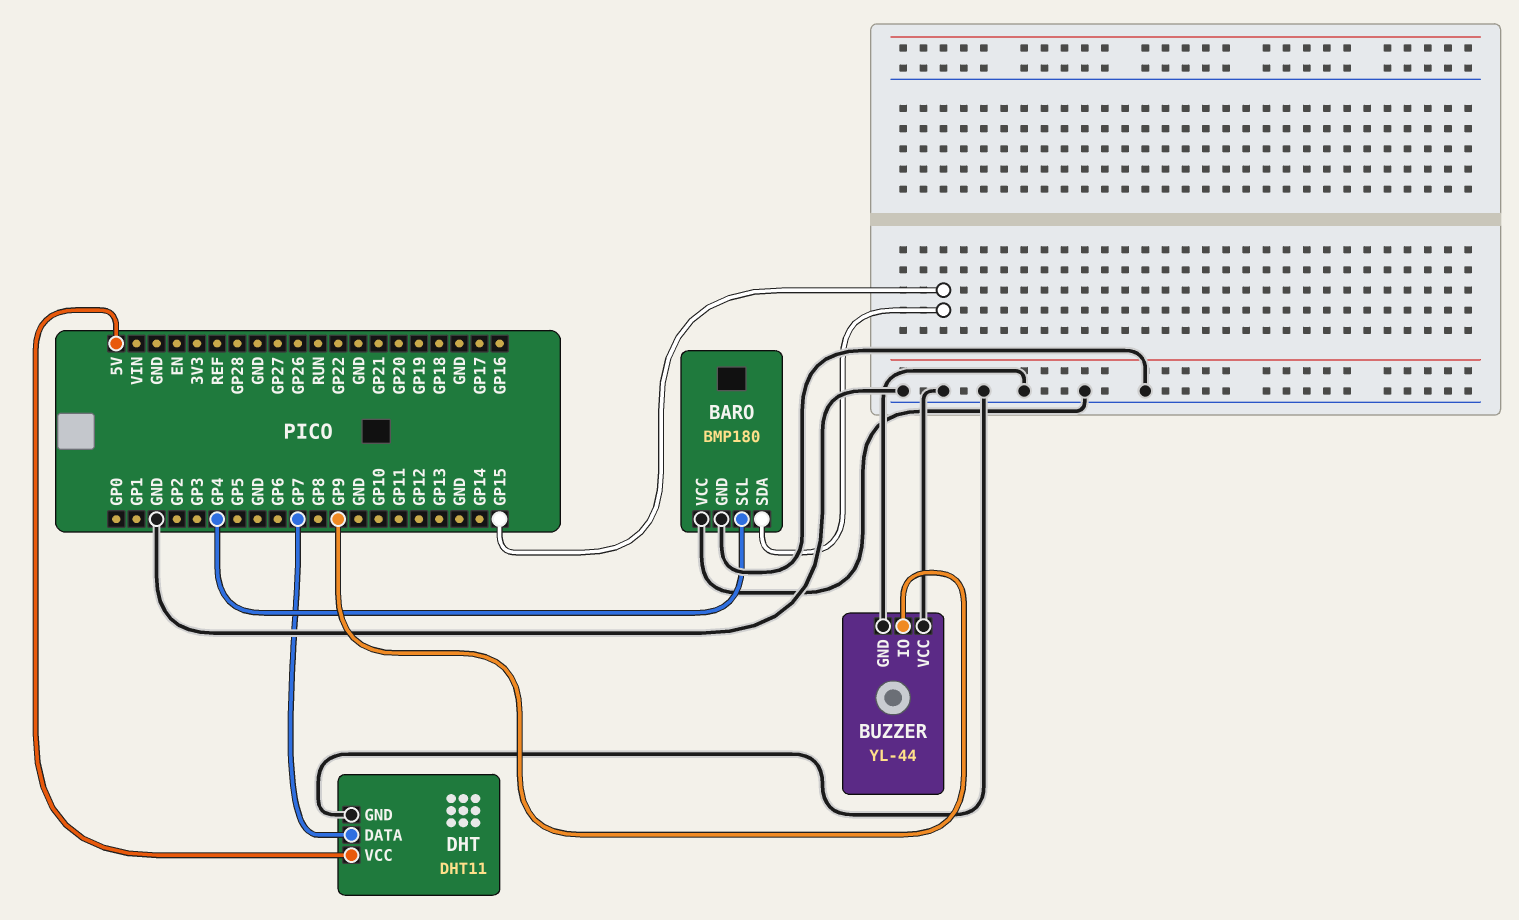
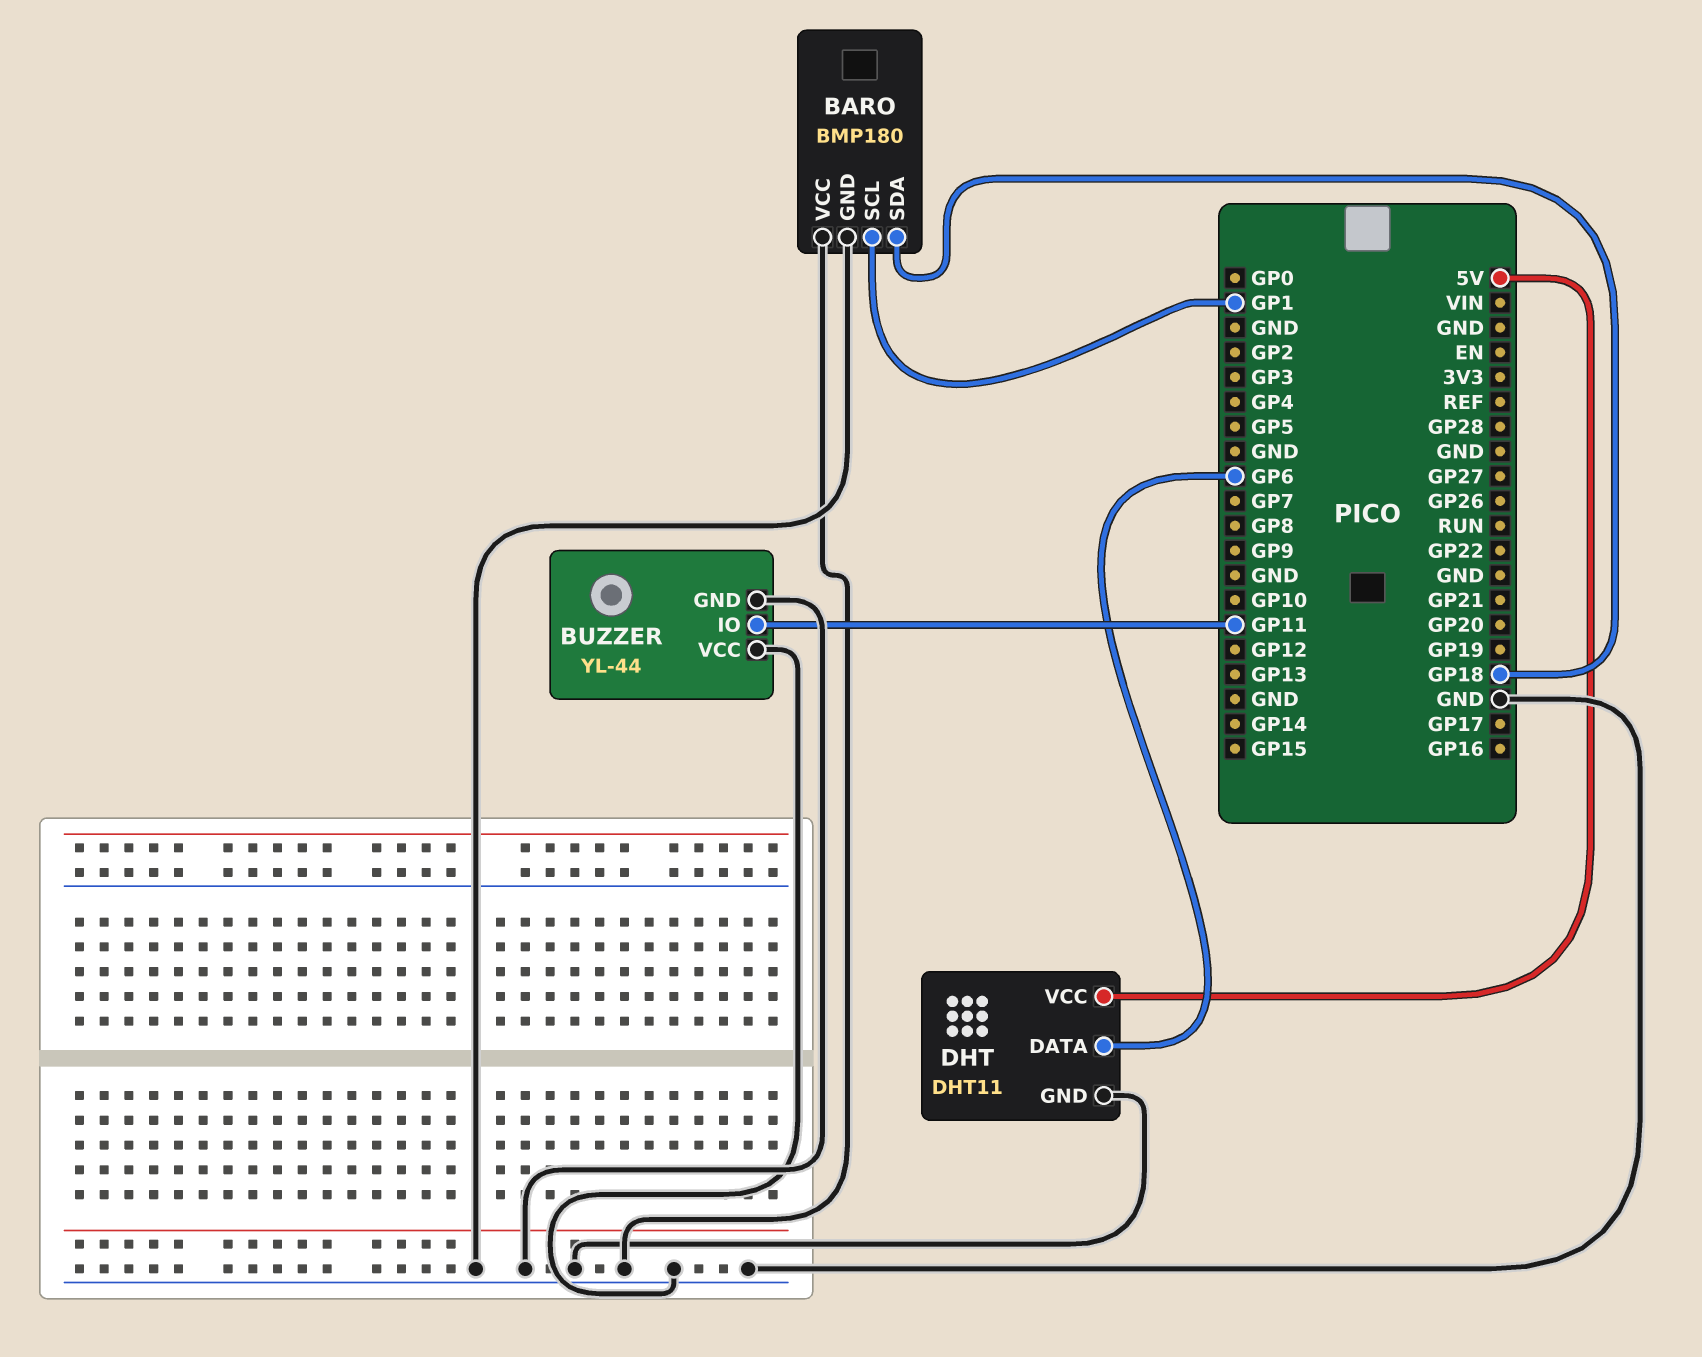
BARO pin SCL: GP4 -> GP1
BARO pin SDA: GP15 -> GP18
BUZZER pin IO: GP9 -> GP11
DHT pin DATA: GP7 -> GP6

